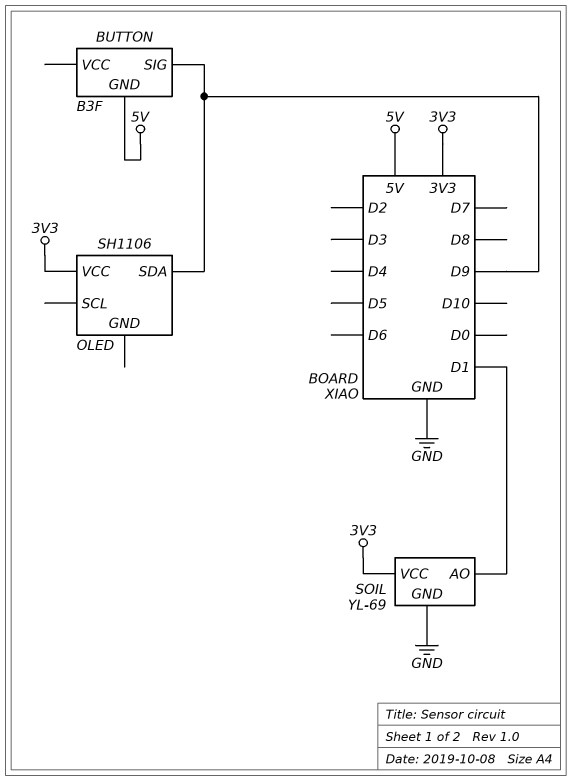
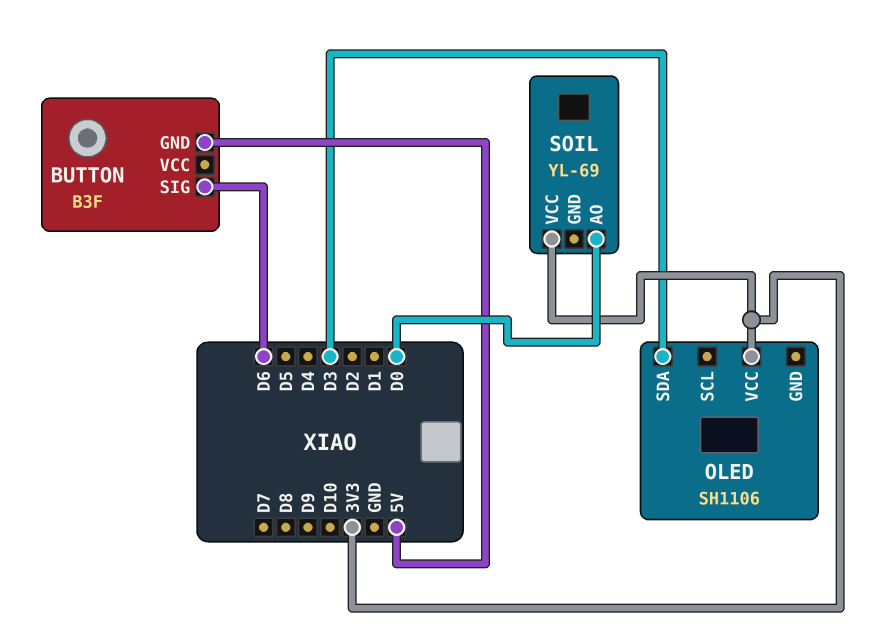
BUTTON pin SIG: D9 -> D6
OLED pin SDA: D9 -> D3
SOIL pin AO: D1 -> D0
SOIL pin GND: GND -> none

